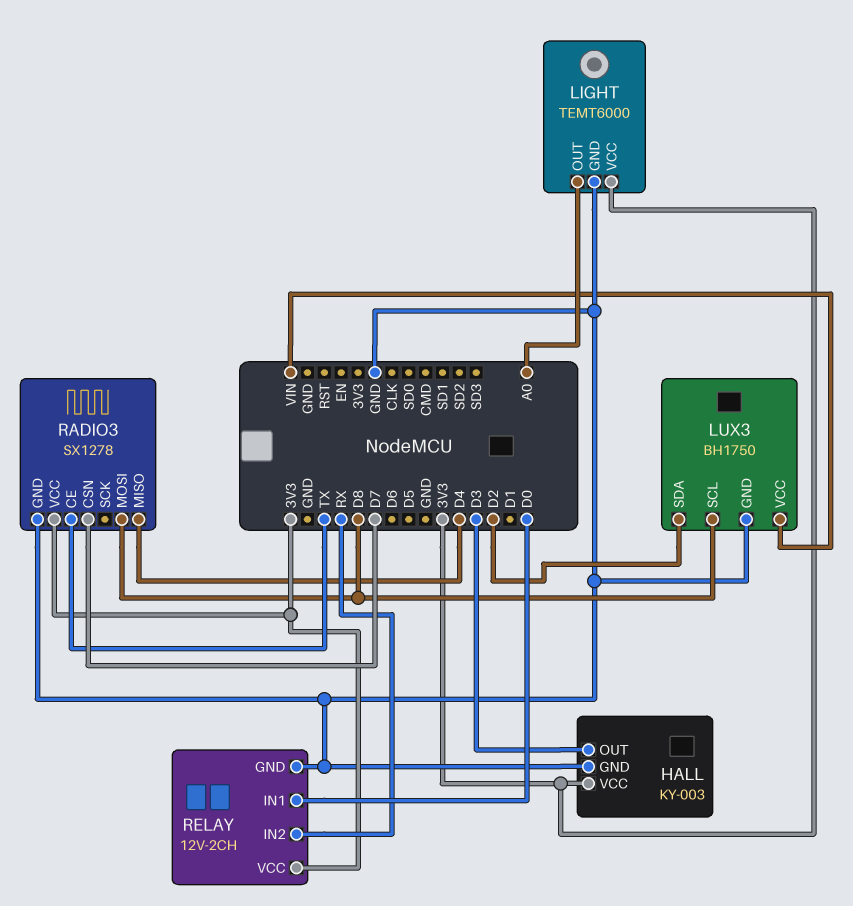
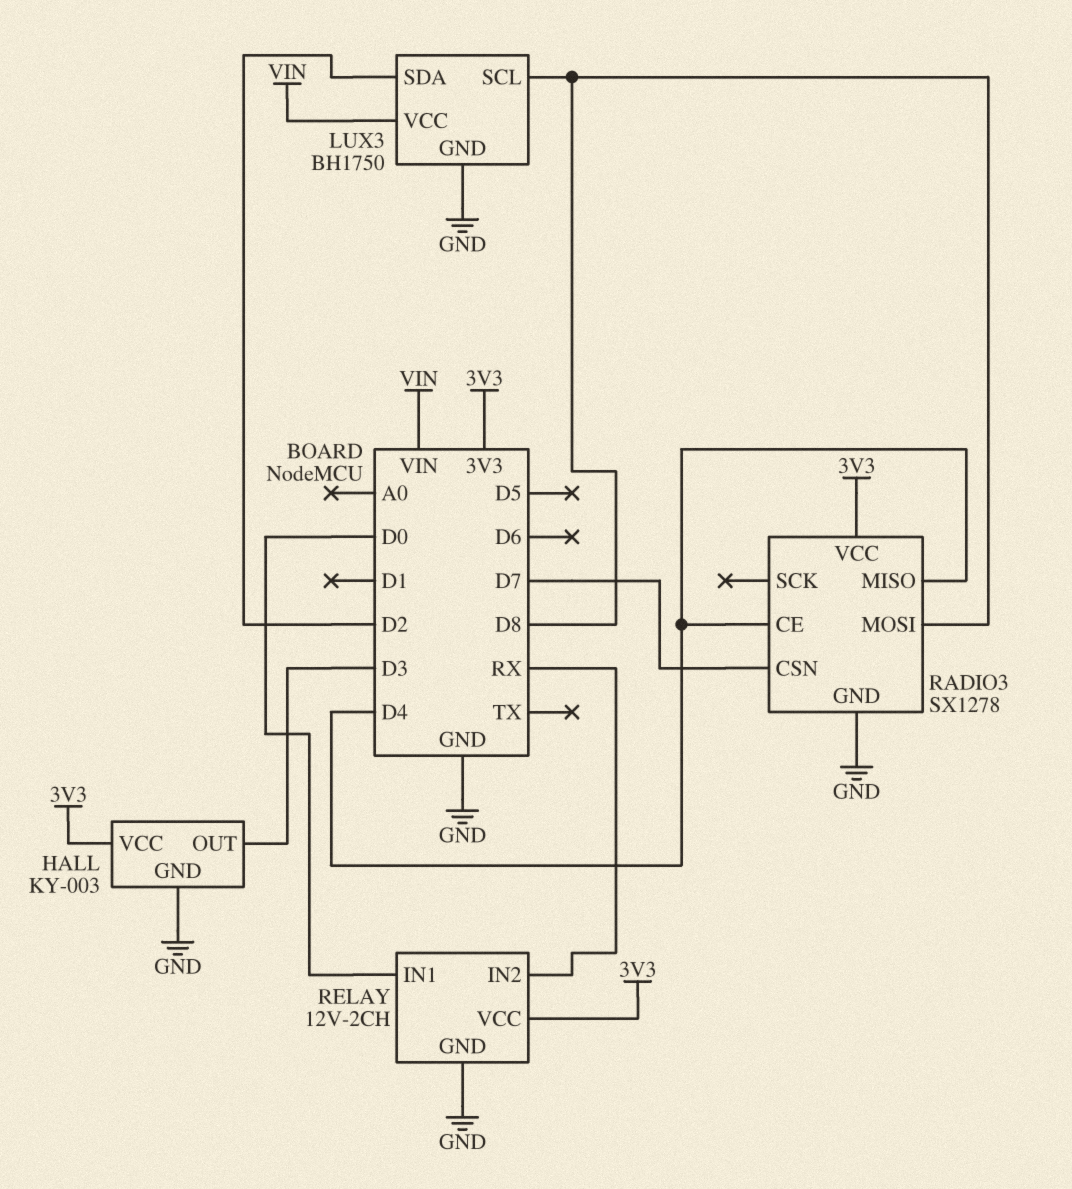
LIGHT: TEMT6000 -> none
LIGHT pin GND: GND -> none
LIGHT pin OUT: A0 -> none
LIGHT pin VCC: 3V3 -> none
RADIO3 pin CE: TX -> D4

